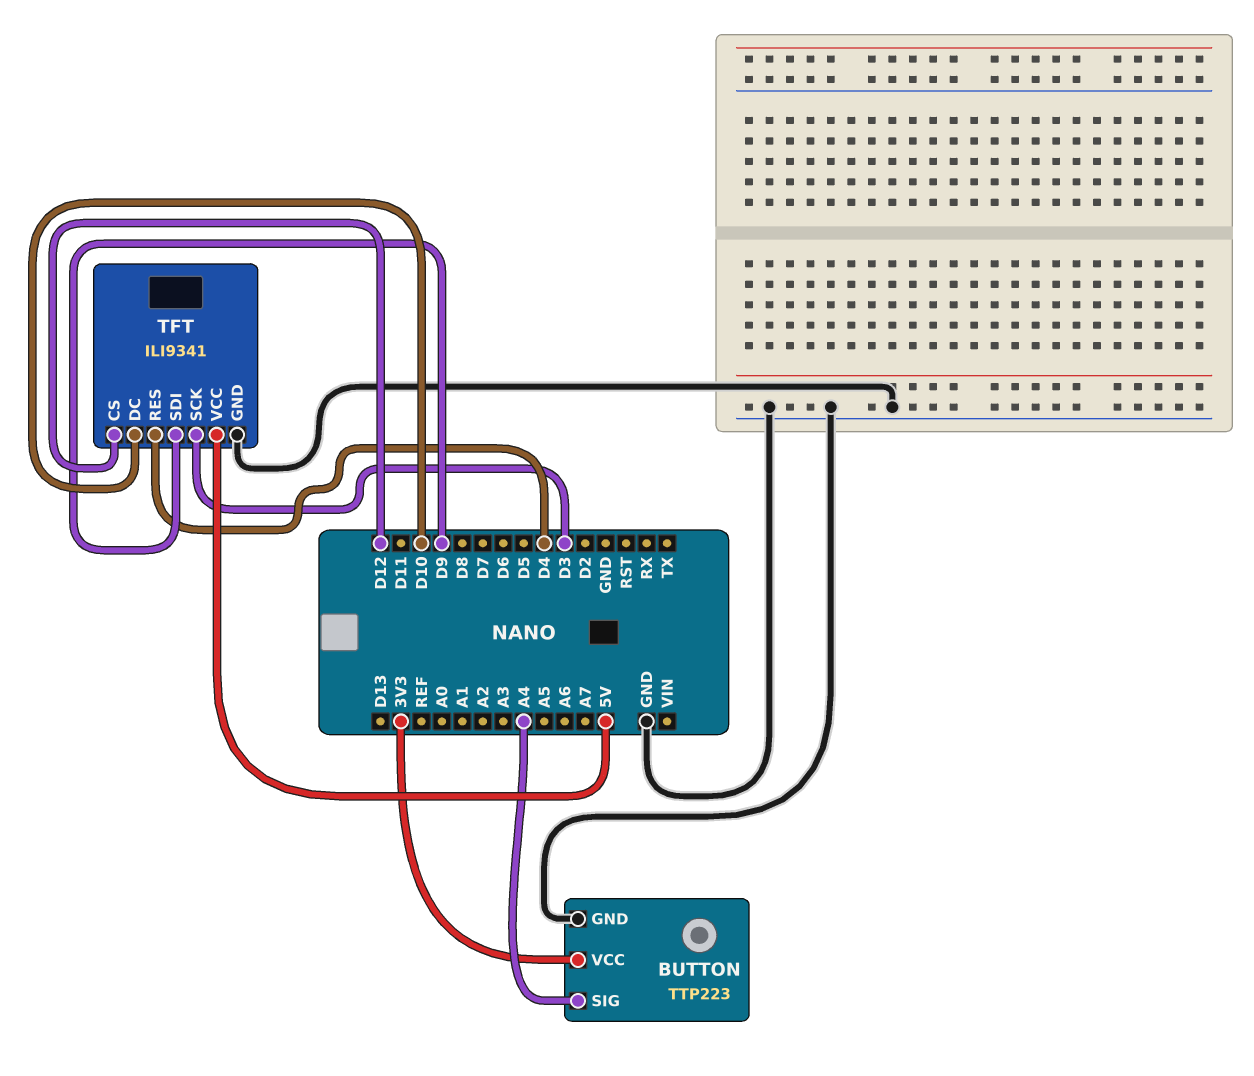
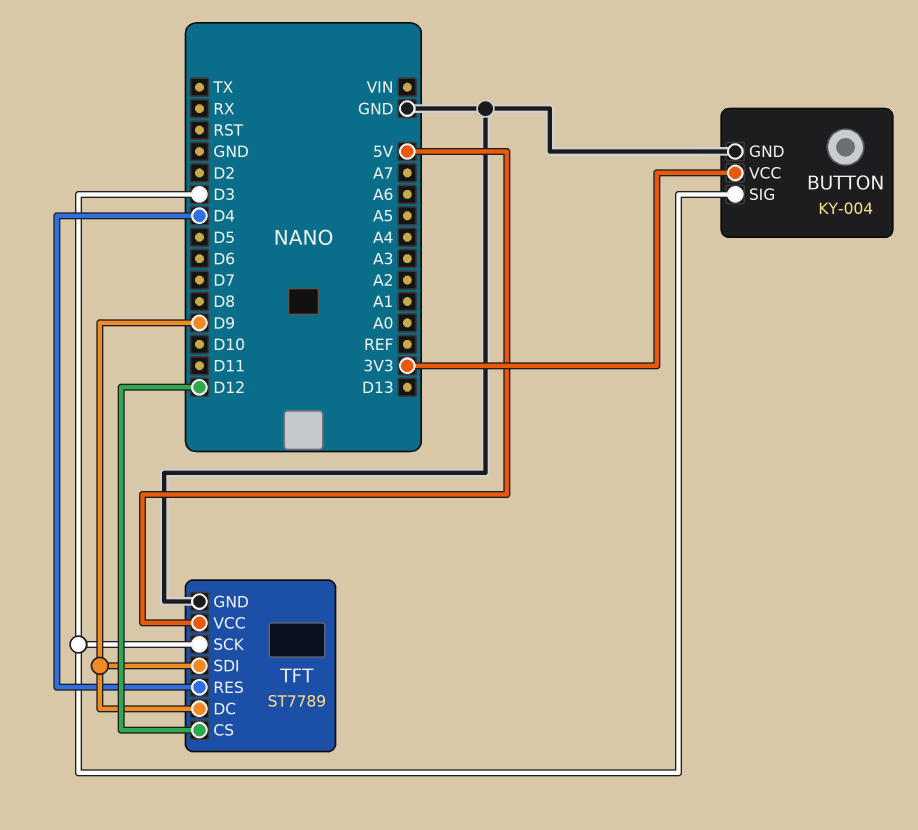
BUTTON: TTP223 -> KY-004
BUTTON pin SIG: A4 -> D3
TFT: ILI9341 -> ST7789
TFT pin DC: D10 -> D9

